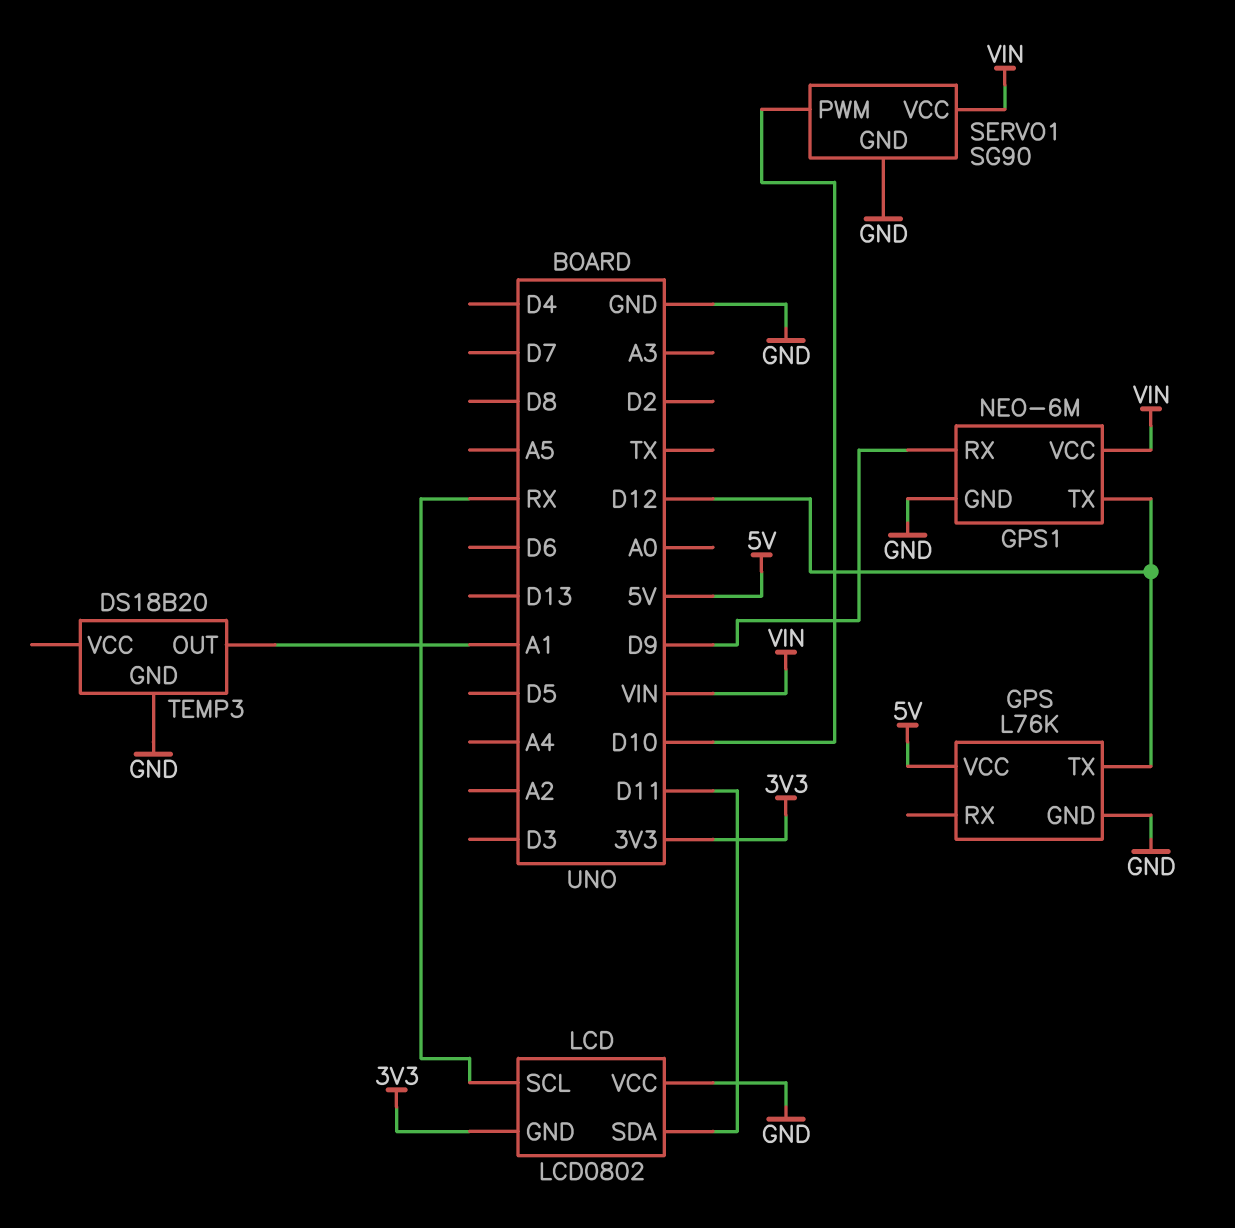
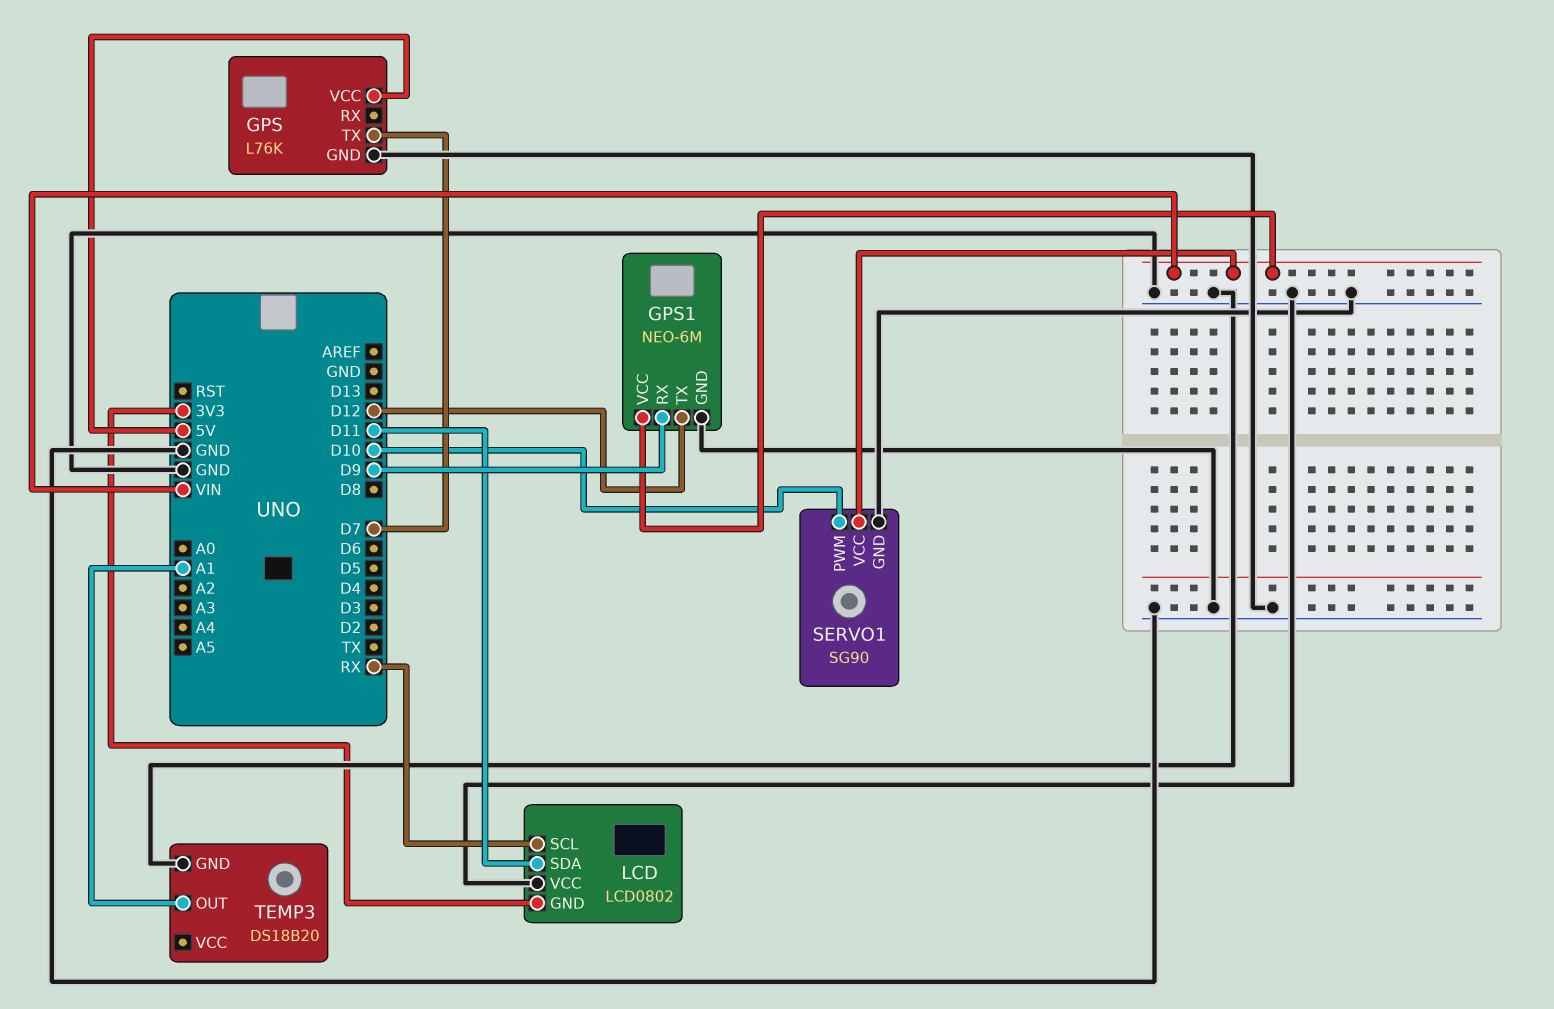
GPS pin TX: D12 -> D7

